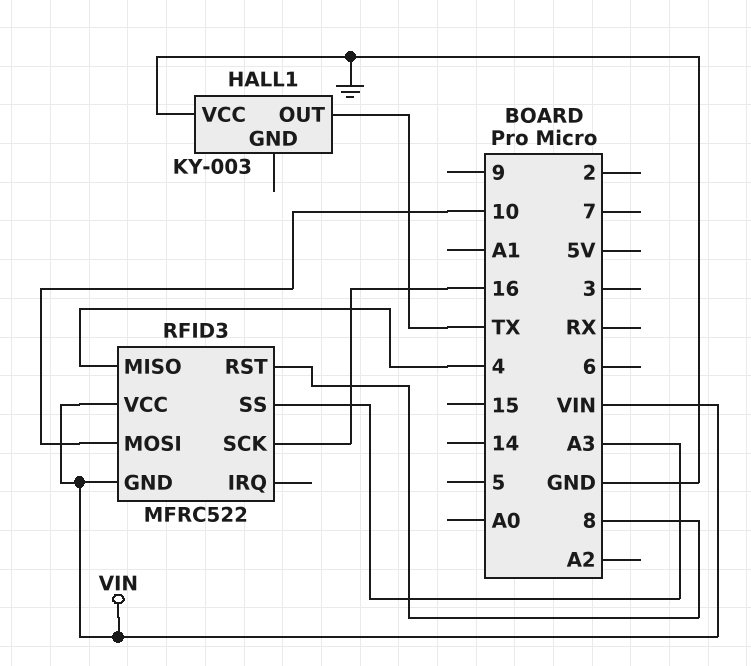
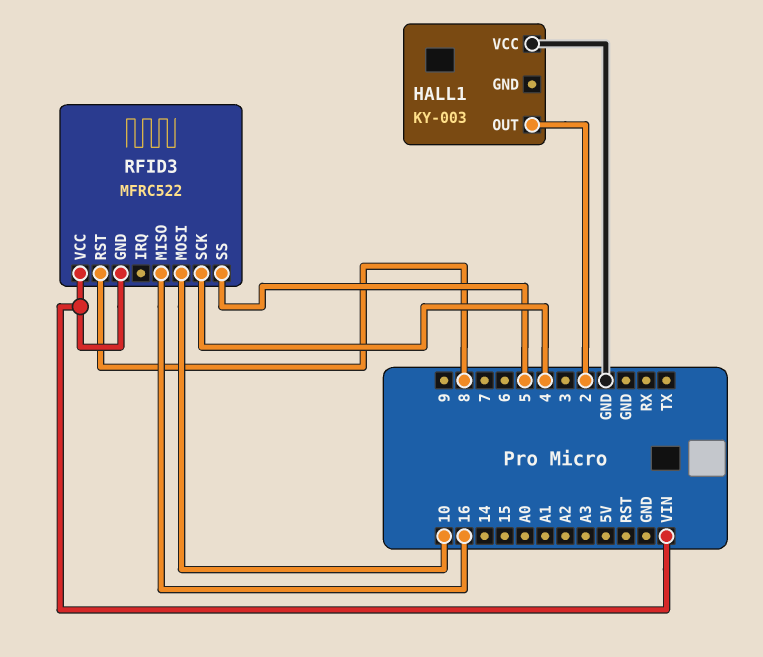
HALL1 pin OUT: TX -> 2
RFID3 pin MISO: 4 -> 16
RFID3 pin SCK: 16 -> 4
RFID3 pin SS: A3 -> 5

